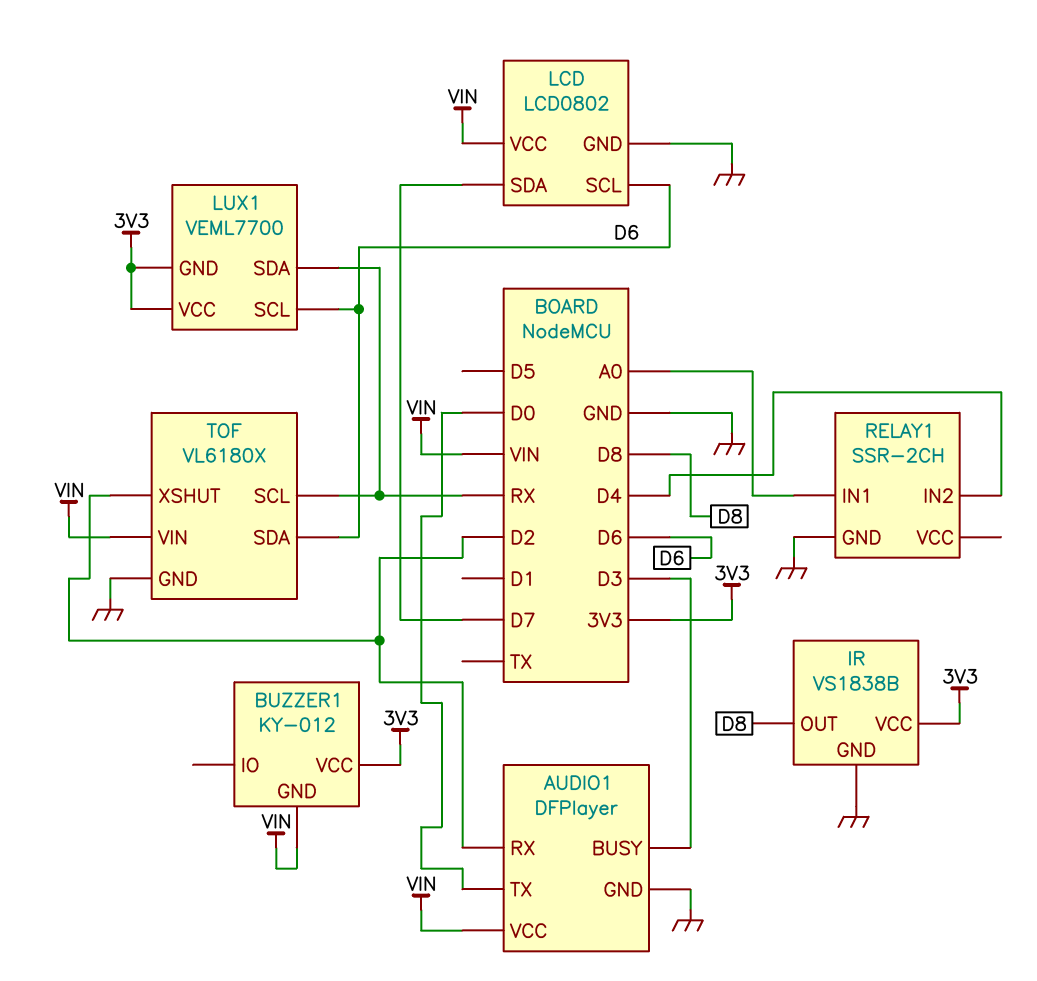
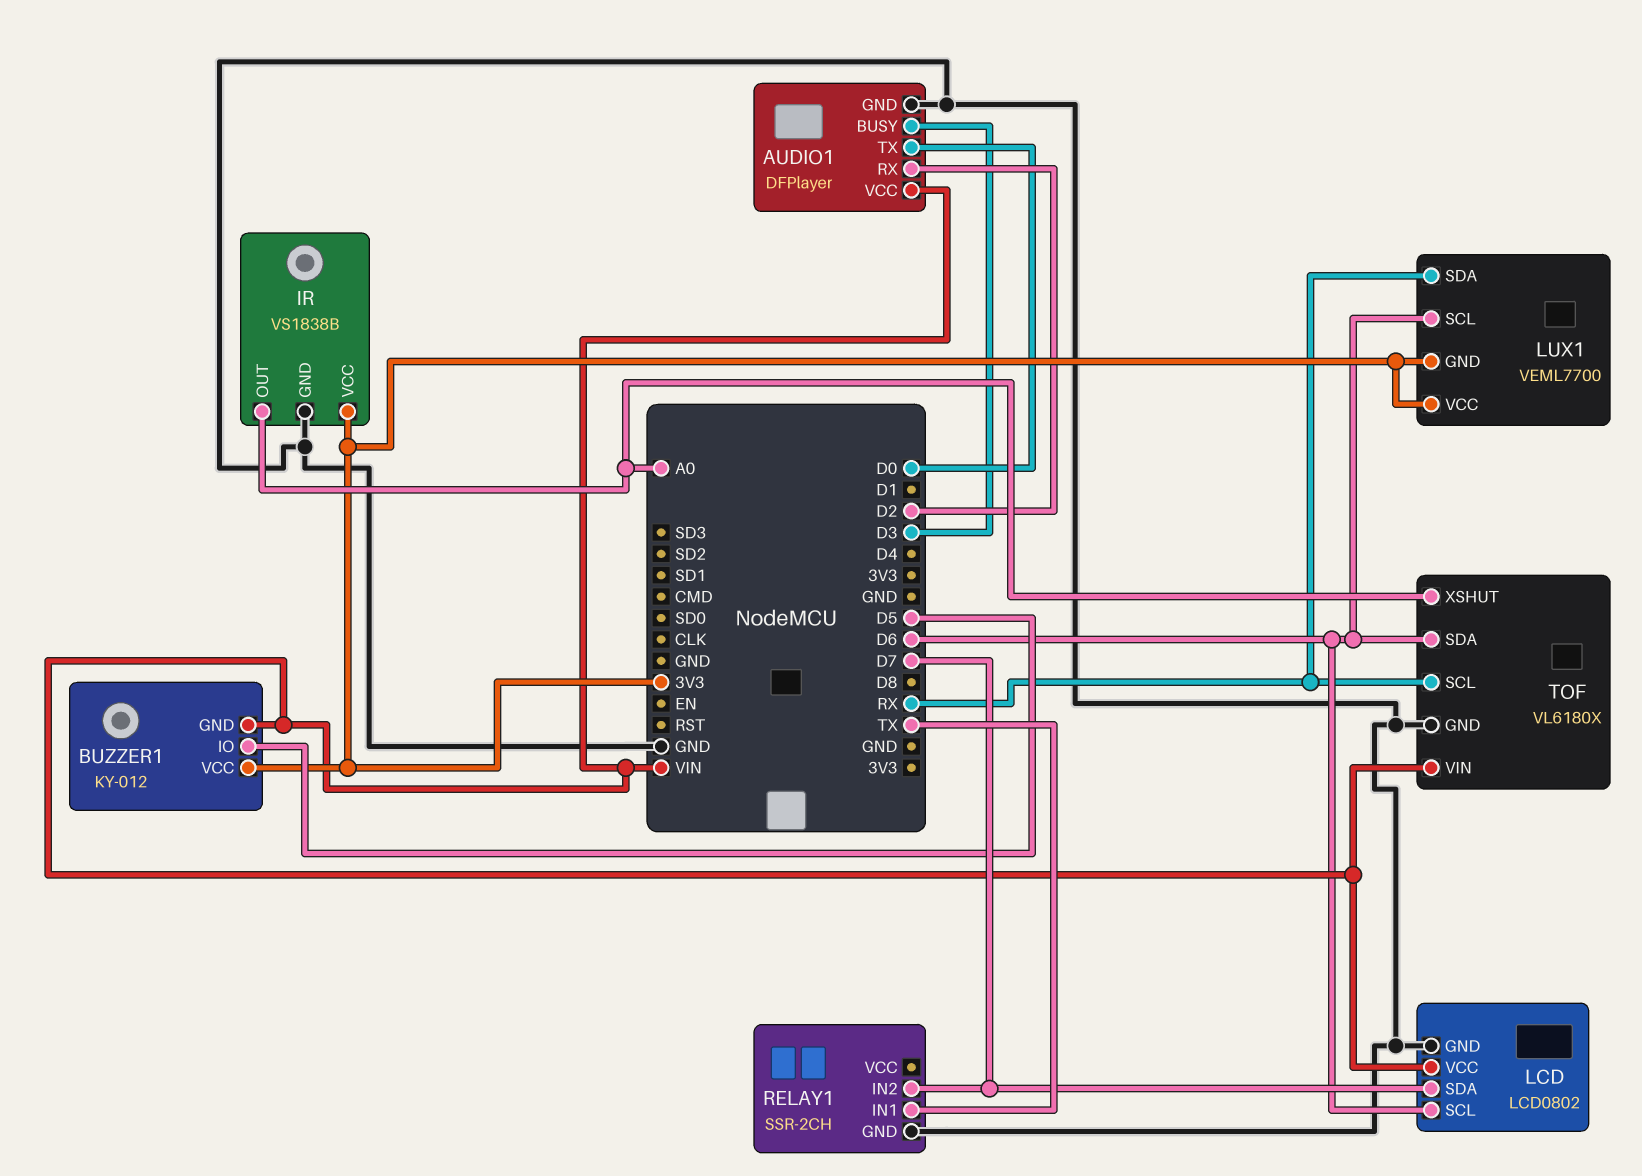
BUZZER1 pin IO: none -> D5
IR pin OUT: D8 -> A0
RELAY1 pin IN1: A0 -> TX
RELAY1 pin IN2: D4 -> D7
TOF pin XSHUT: D2 -> A0

